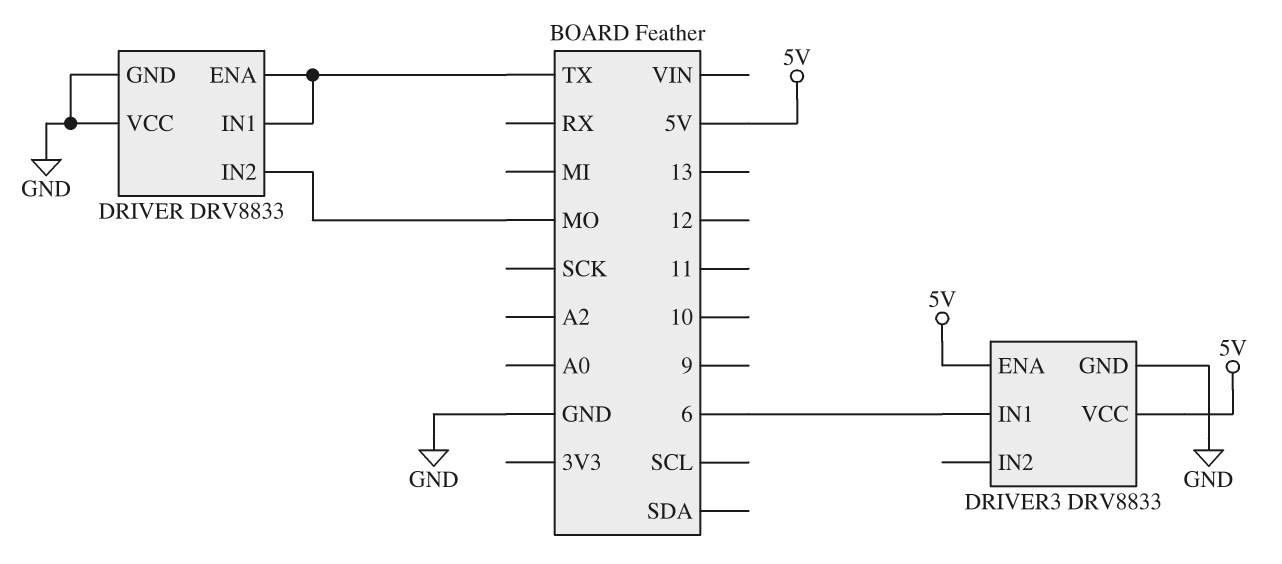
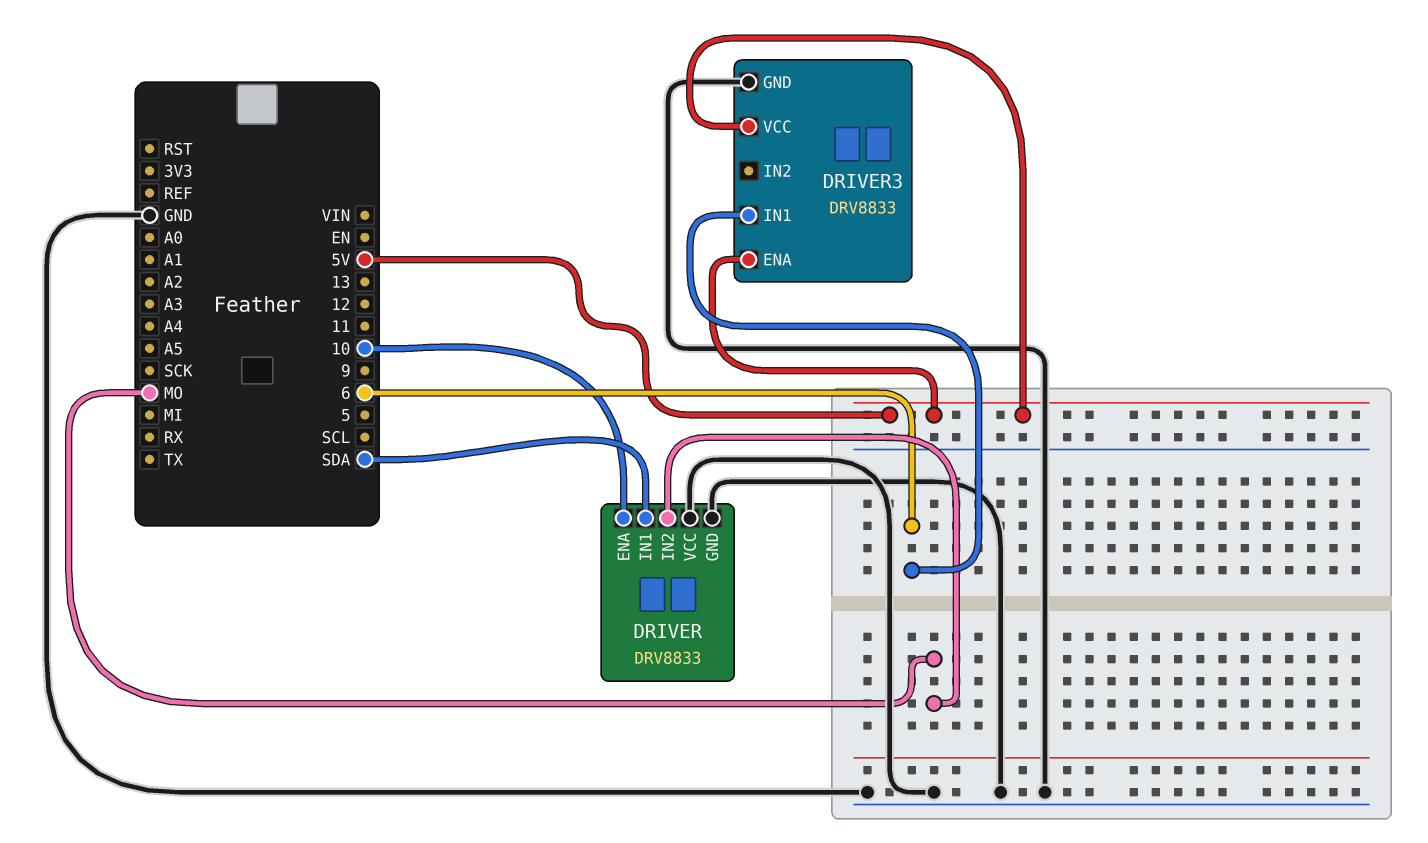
DRIVER pin ENA: TX -> 10
DRIVER pin IN1: TX -> SDA

